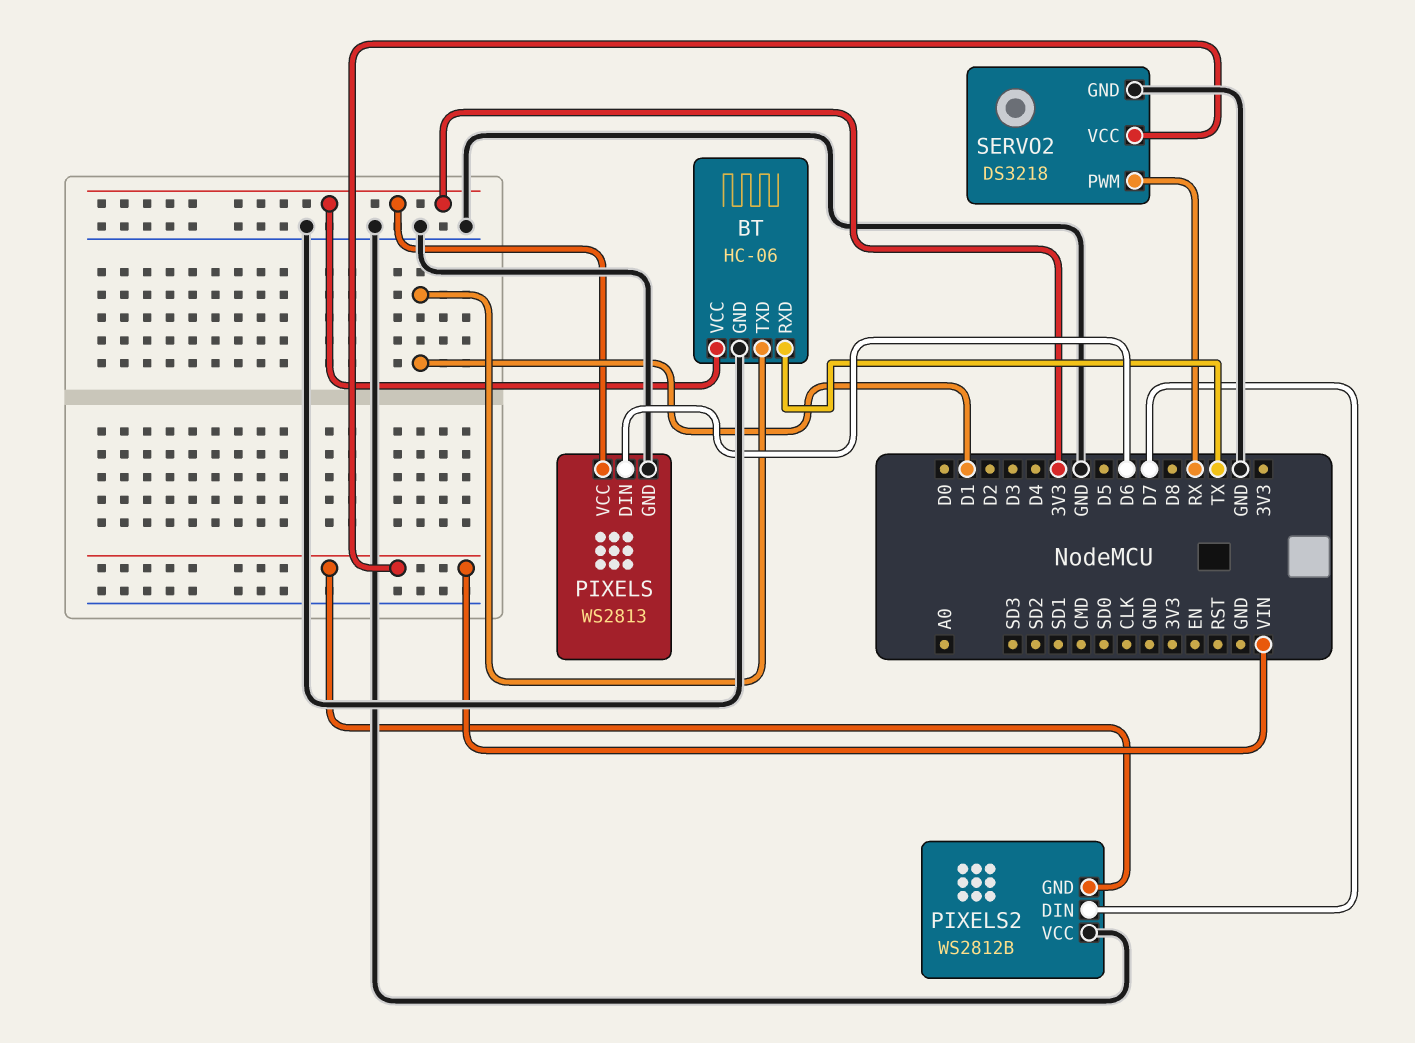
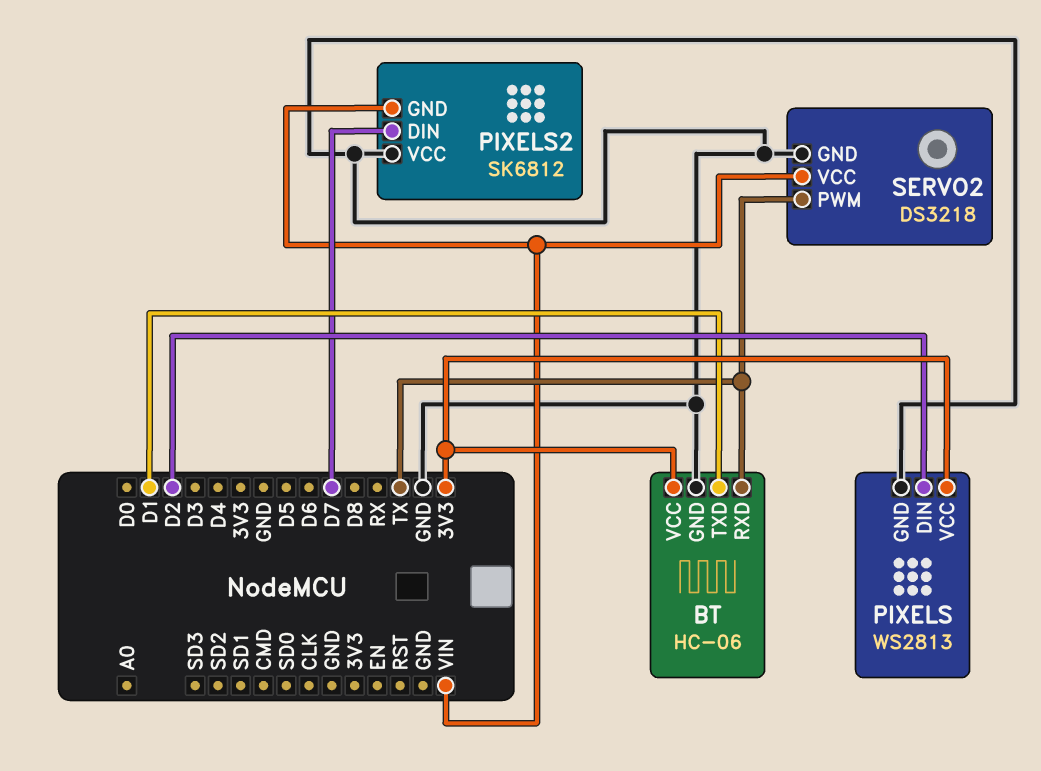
PIXELS pin DIN: D6 -> D2
PIXELS2: WS2812B -> SK6812
SERVO2 pin PWM: RX -> TX

